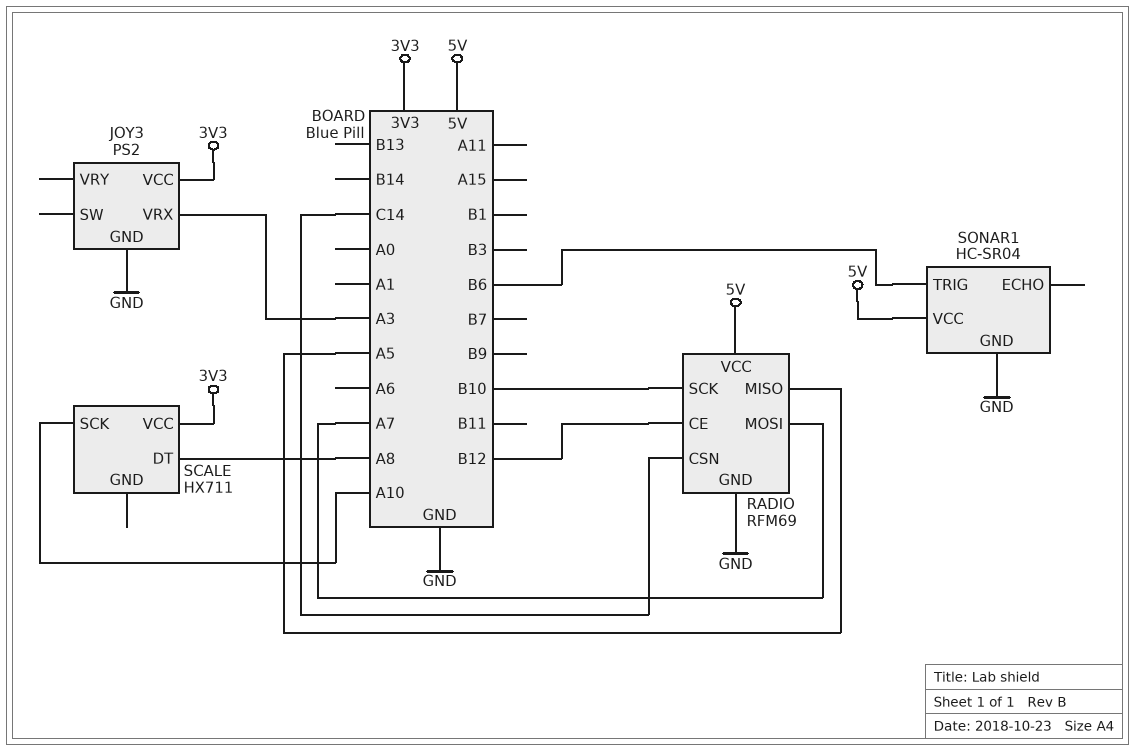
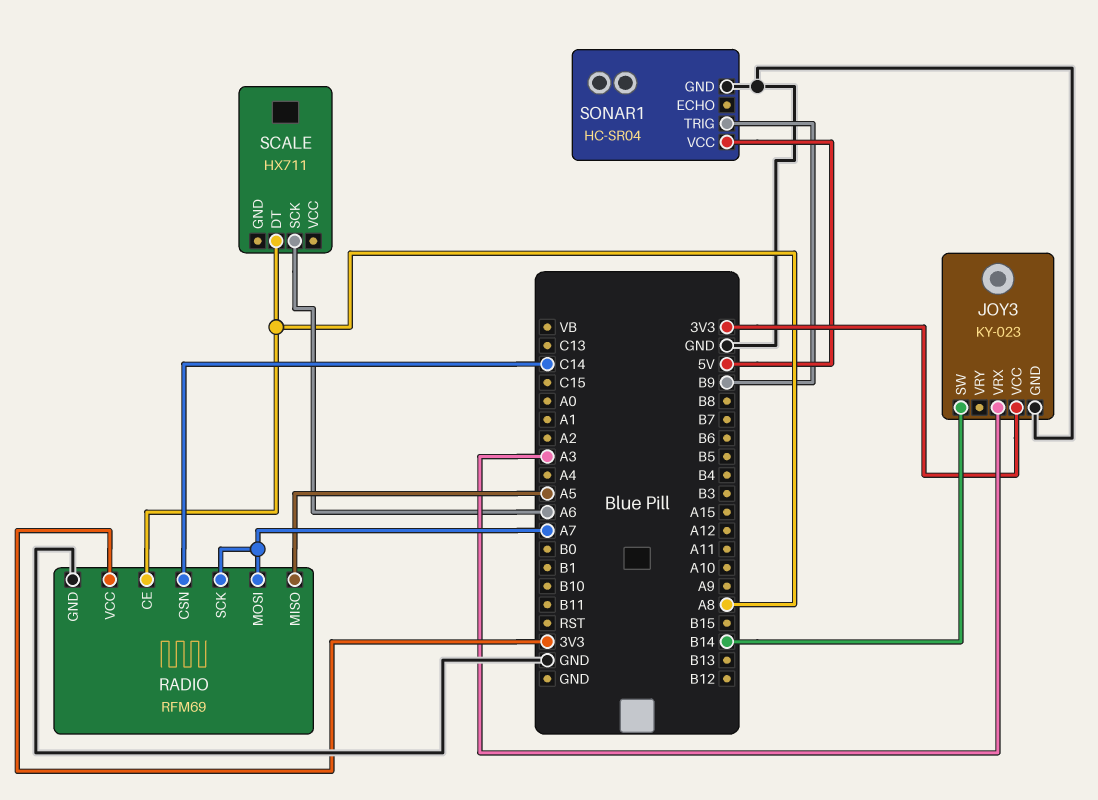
JOY3: PS2 -> KY-023
JOY3 pin SW: none -> B14
RADIO pin CE: B12 -> A8
RADIO pin SCK: B10 -> A7
RADIO pin VCC: 5V -> 3V3
SCALE pin SCK: A10 -> A6
SCALE pin VCC: 3V3 -> none
SONAR1 pin TRIG: B6 -> B9

